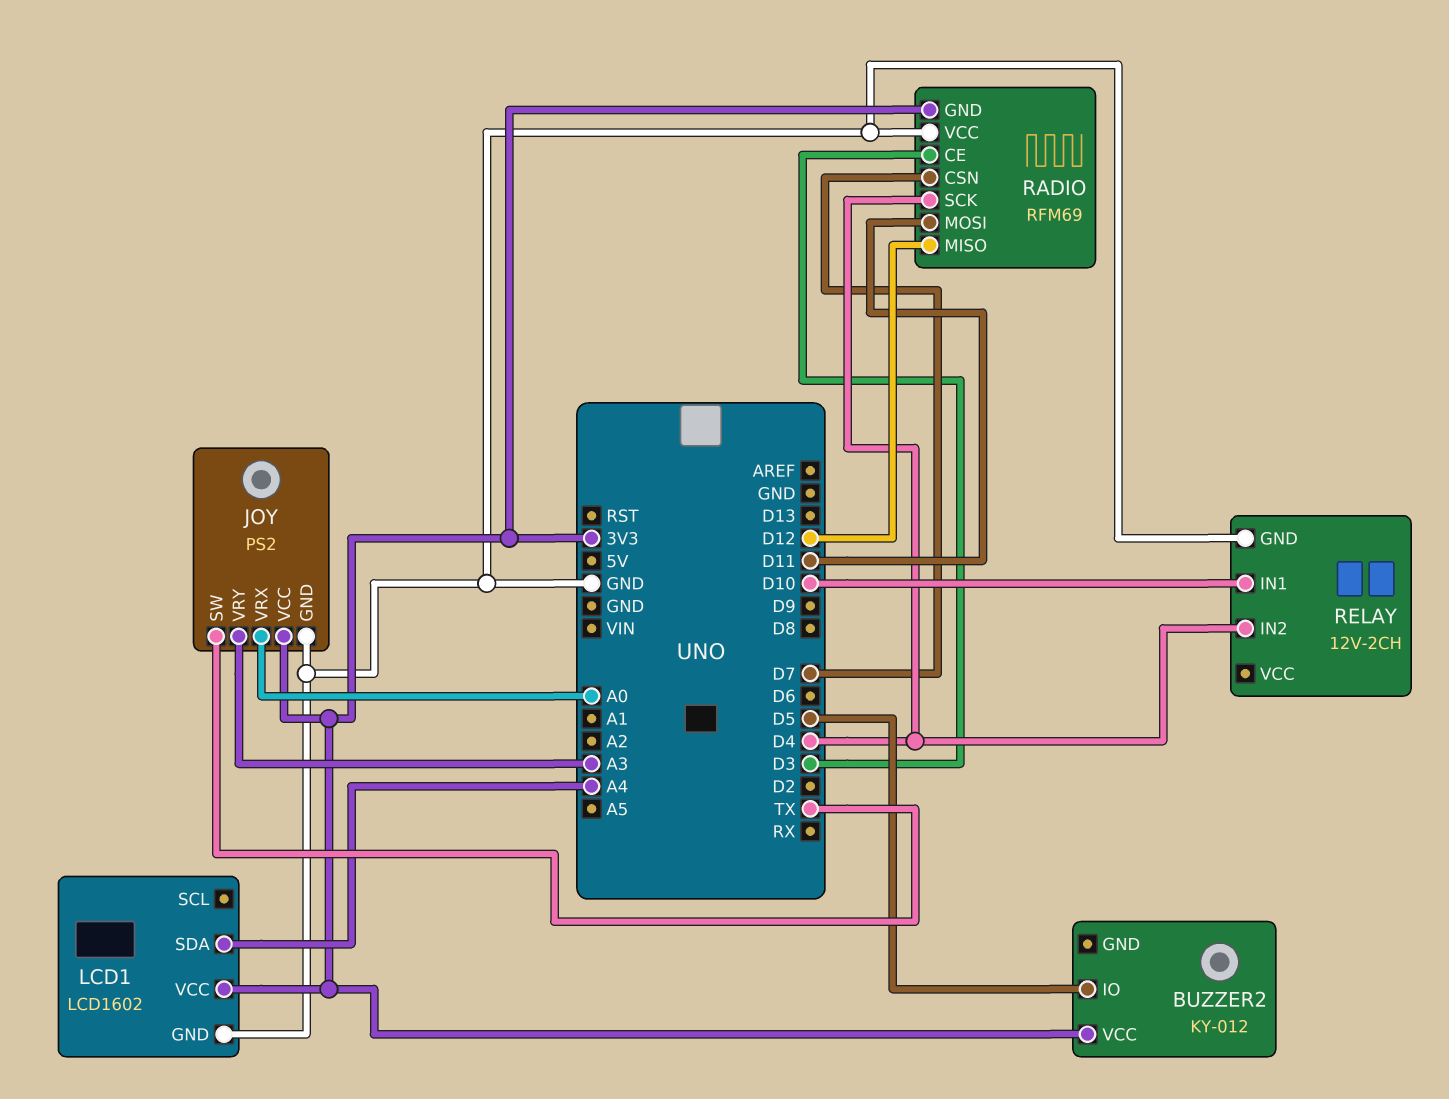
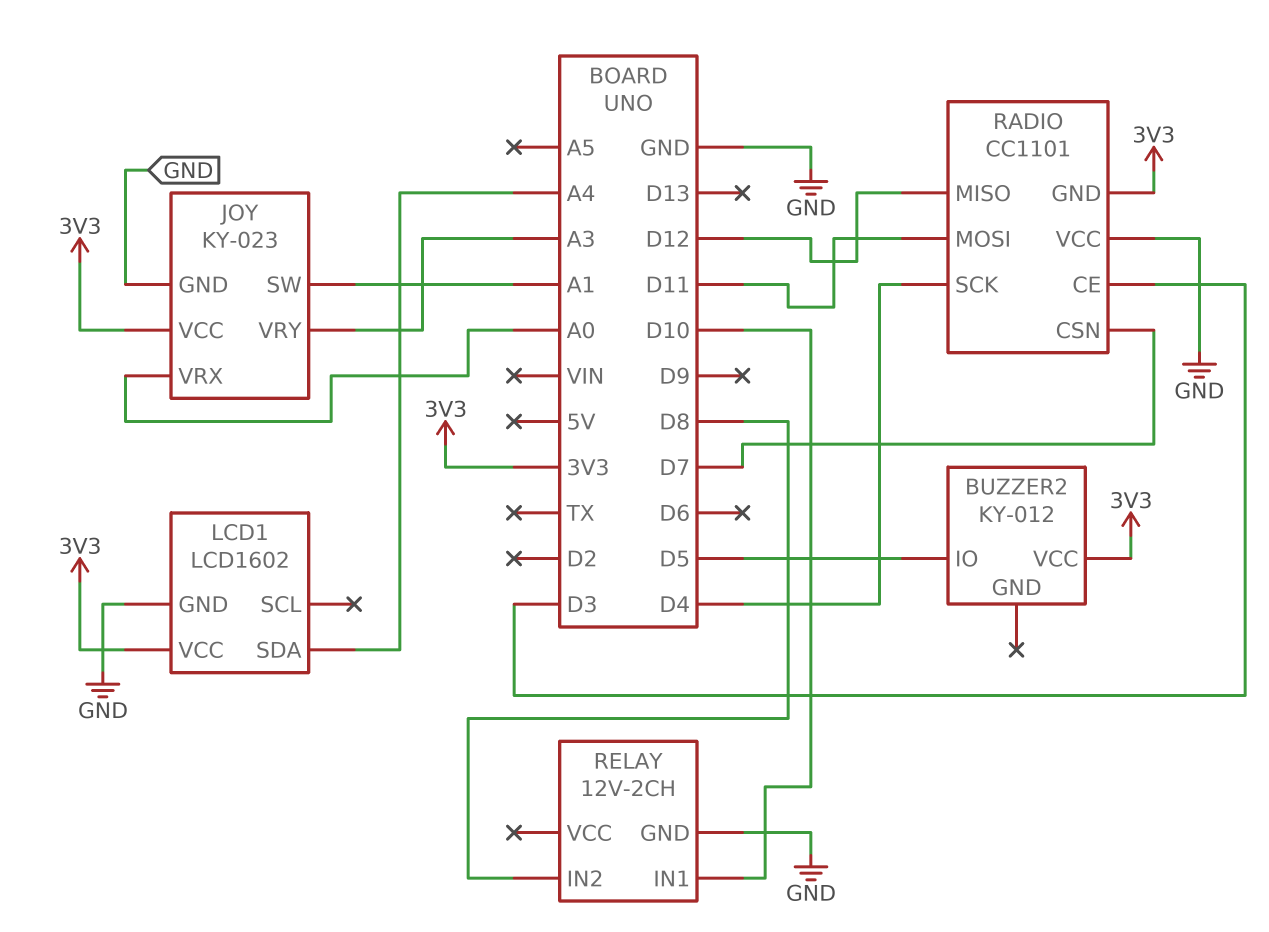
JOY: PS2 -> KY-023
JOY pin SW: TX -> A1
RADIO: RFM69 -> CC1101
RELAY pin IN2: D4 -> D8

